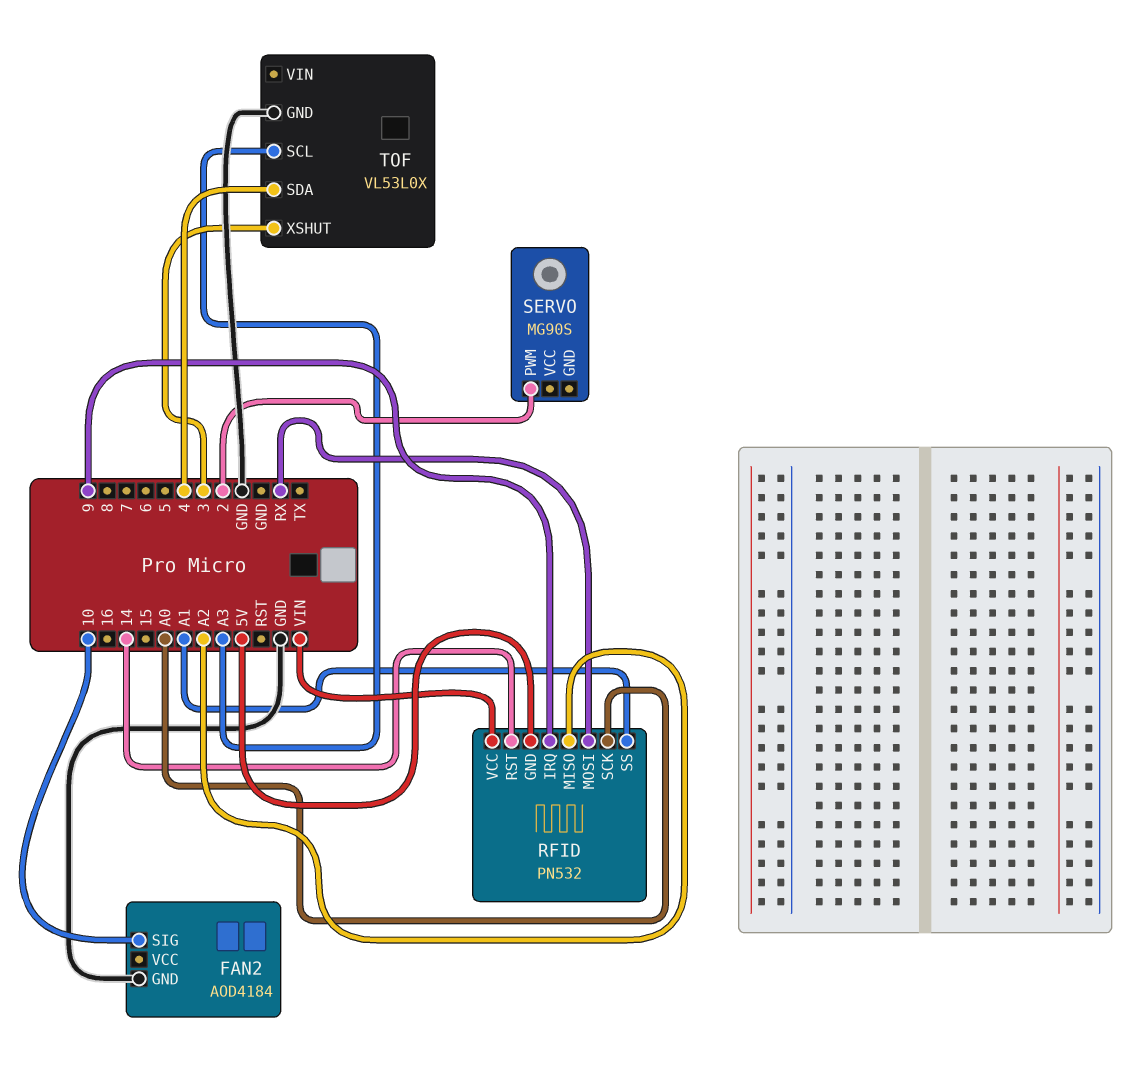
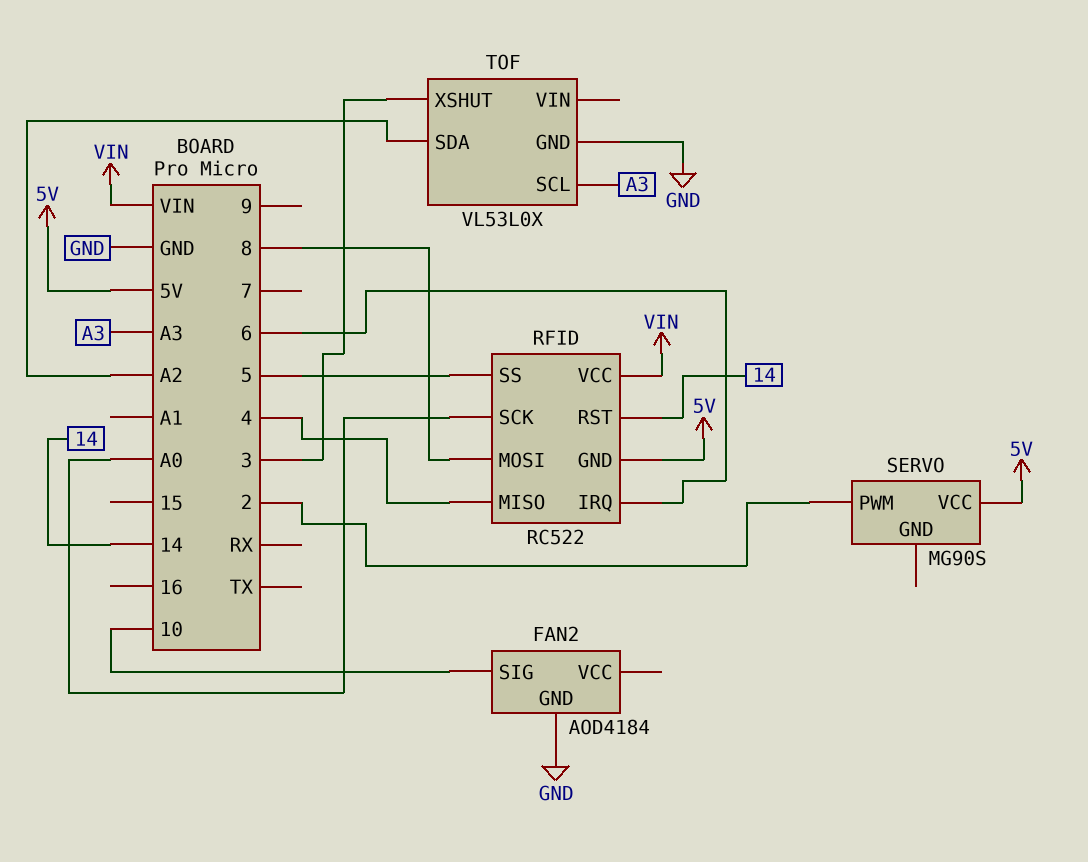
RFID: PN532 -> RC522
RFID pin IRQ: 9 -> 6
RFID pin MISO: A2 -> 4
RFID pin MOSI: RX -> 8
RFID pin SS: A1 -> 5
SERVO pin VCC: none -> 5V
TOF pin SDA: 4 -> A2

